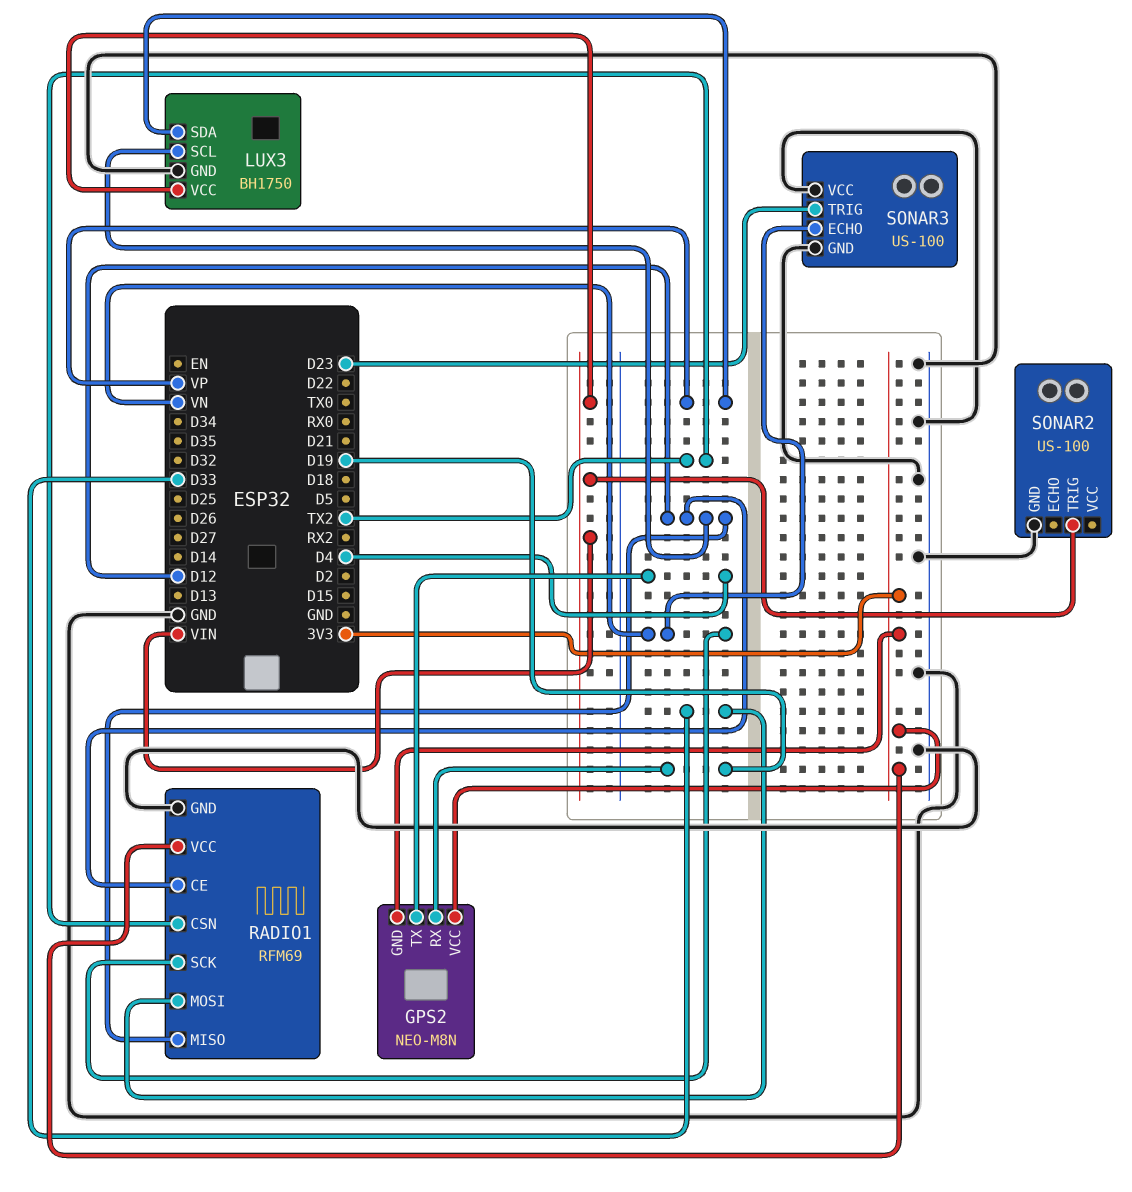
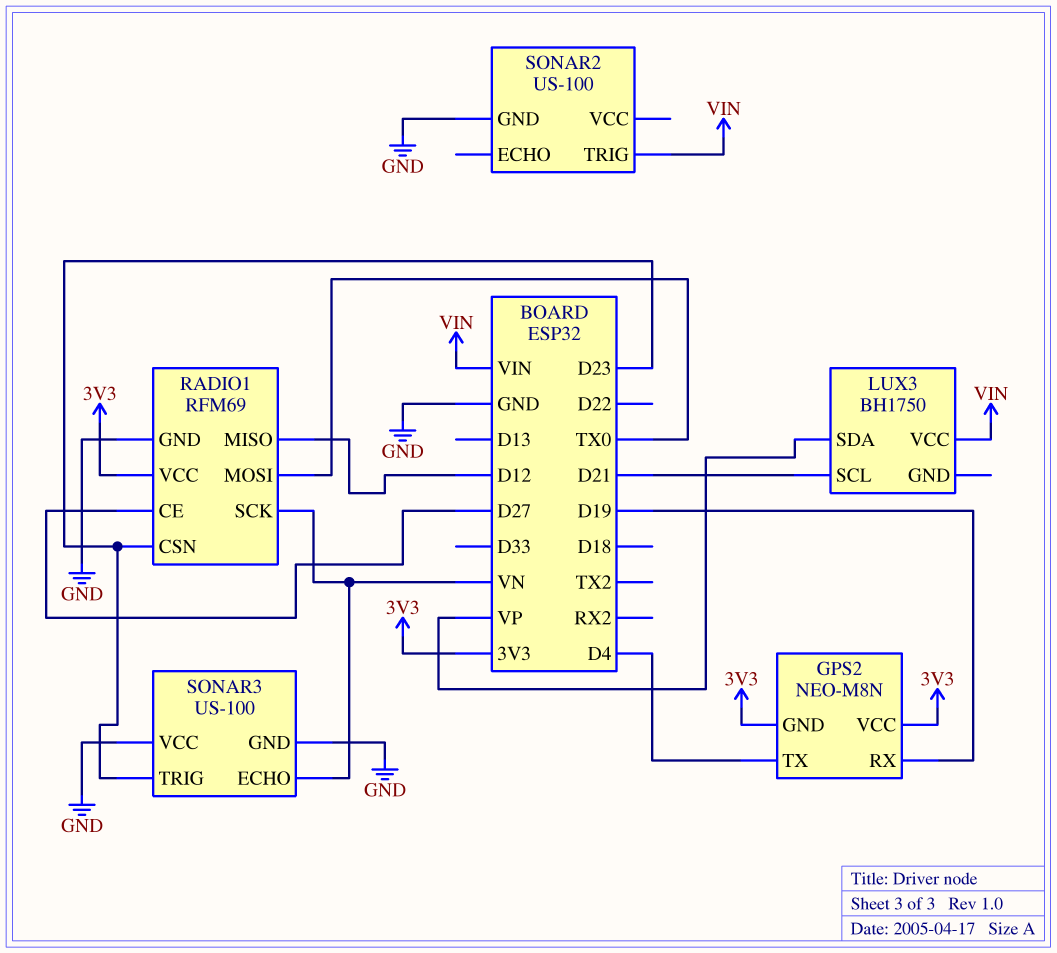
LUX3 pin GND: GND -> none
LUX3 pin SCL: D12 -> D21
RADIO1 pin CE: D12 -> D27
RADIO1 pin CSN: TX2 -> D23
RADIO1 pin MOSI: D33 -> TX0

